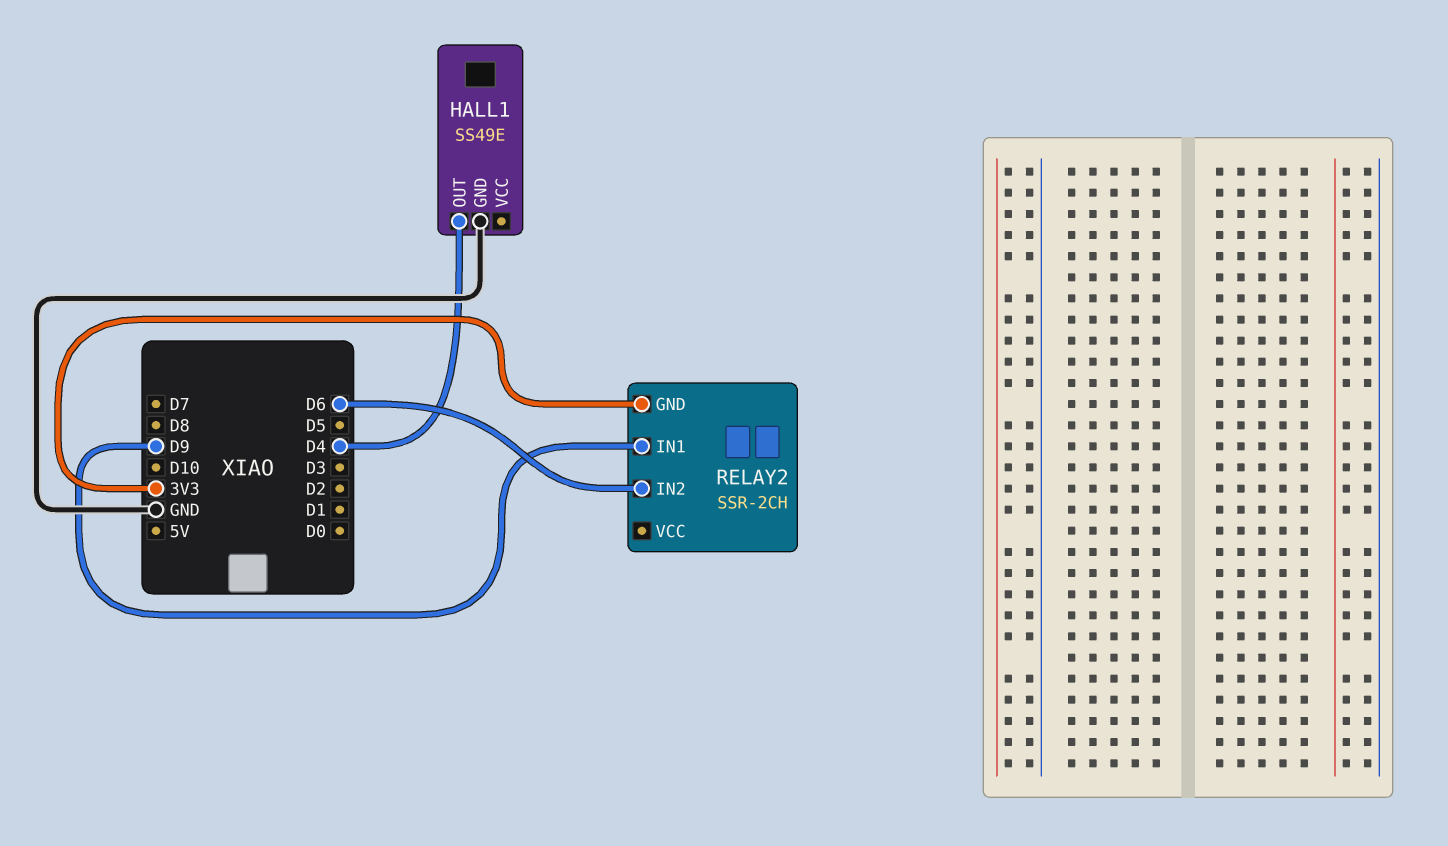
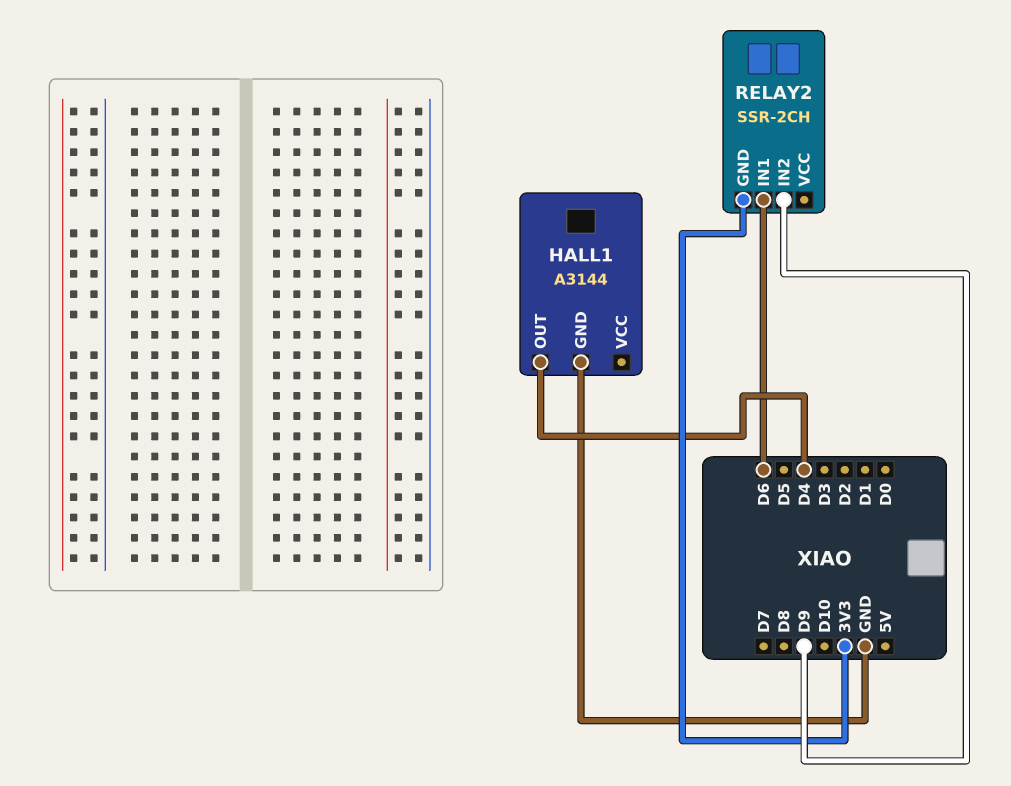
HALL1: SS49E -> A3144
RELAY2 pin IN1: D9 -> D6
RELAY2 pin IN2: D6 -> D9

